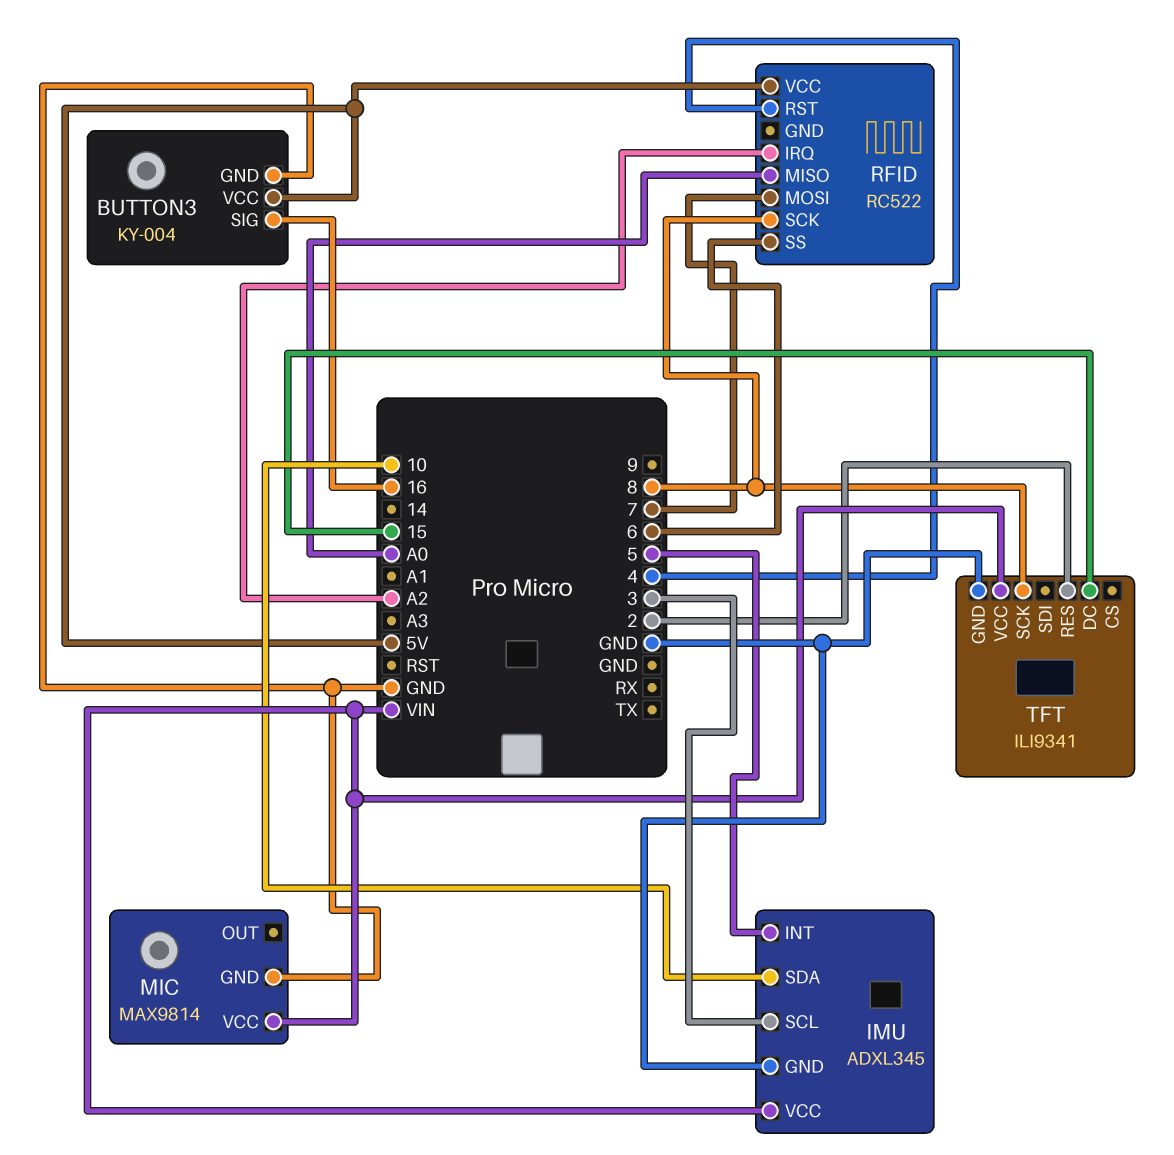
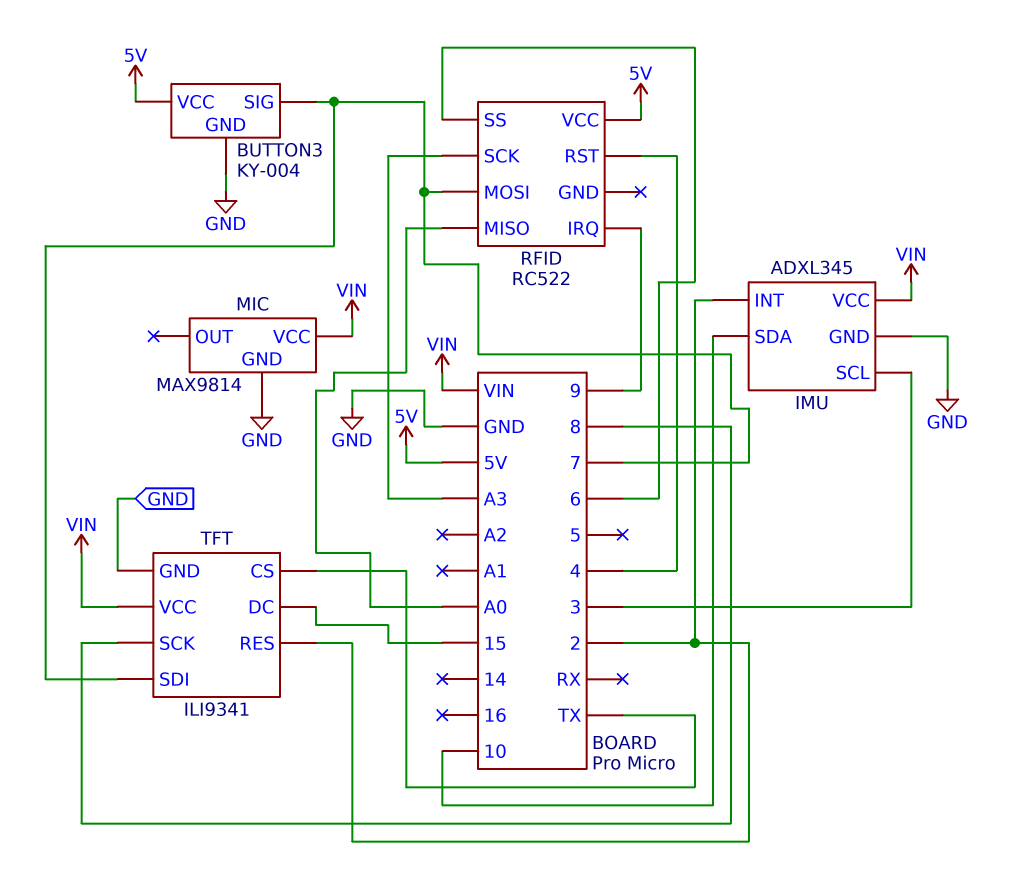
BUTTON3 pin SIG: 16 -> 7
IMU pin INT: 5 -> 2
RFID pin IRQ: A2 -> 9
RFID pin SCK: 8 -> A3
TFT pin CS: none -> TX
TFT pin SDI: none -> 7

